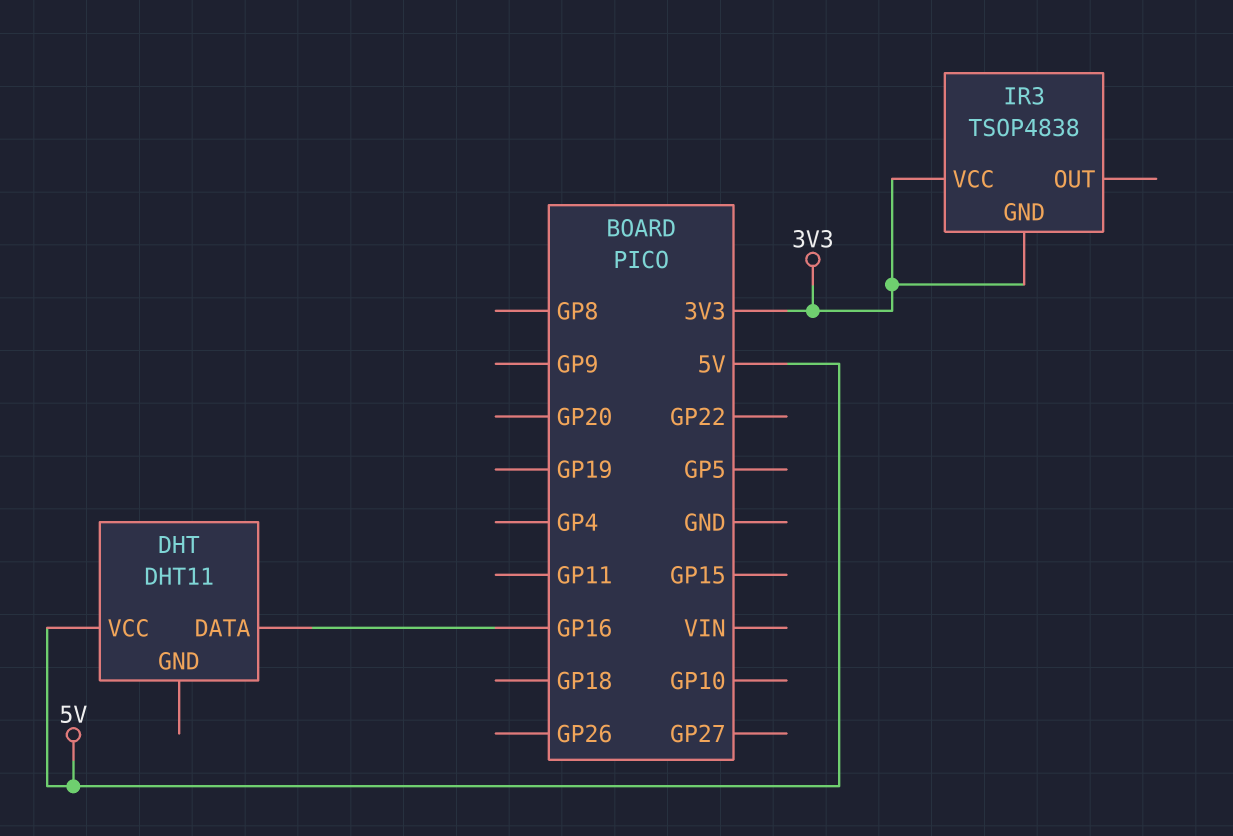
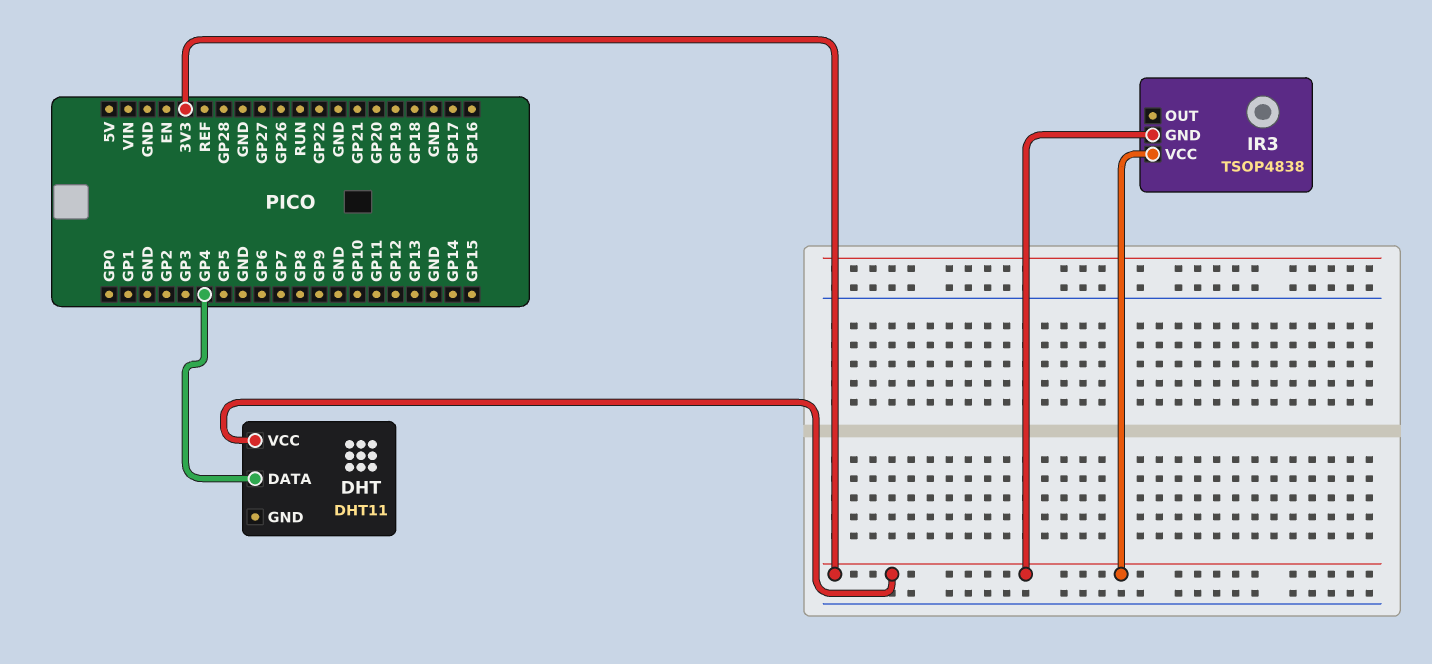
DHT pin DATA: GP16 -> GP4
DHT pin VCC: 5V -> 3V3

